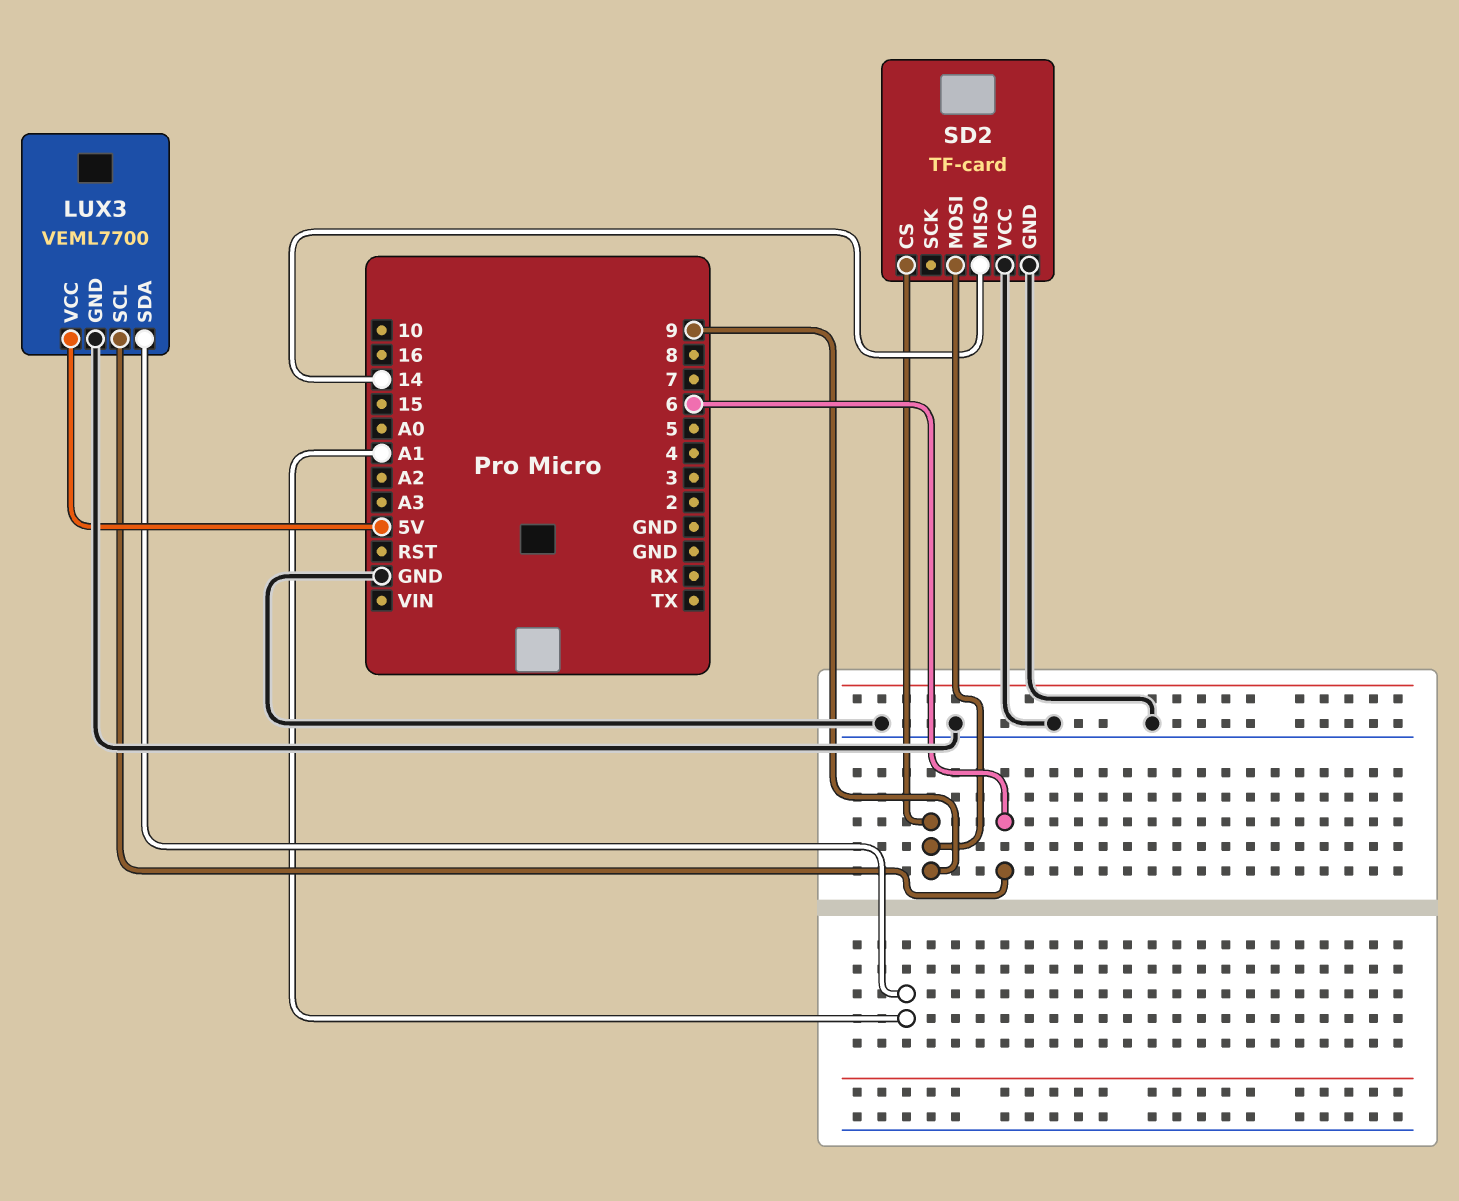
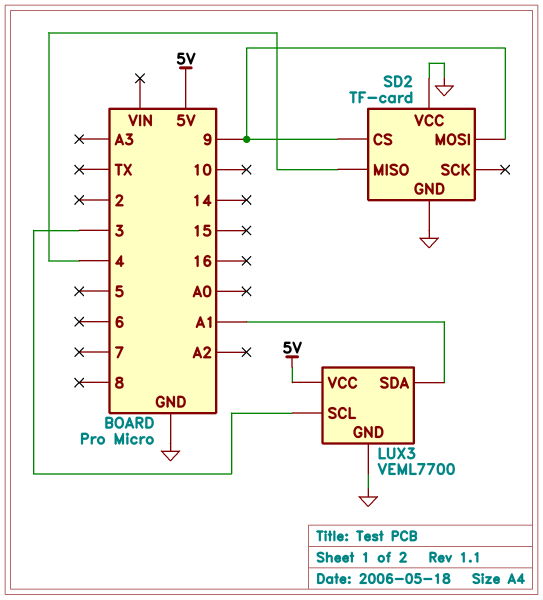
LUX3 pin SCL: 6 -> 3
SD2 pin MISO: 14 -> 4

